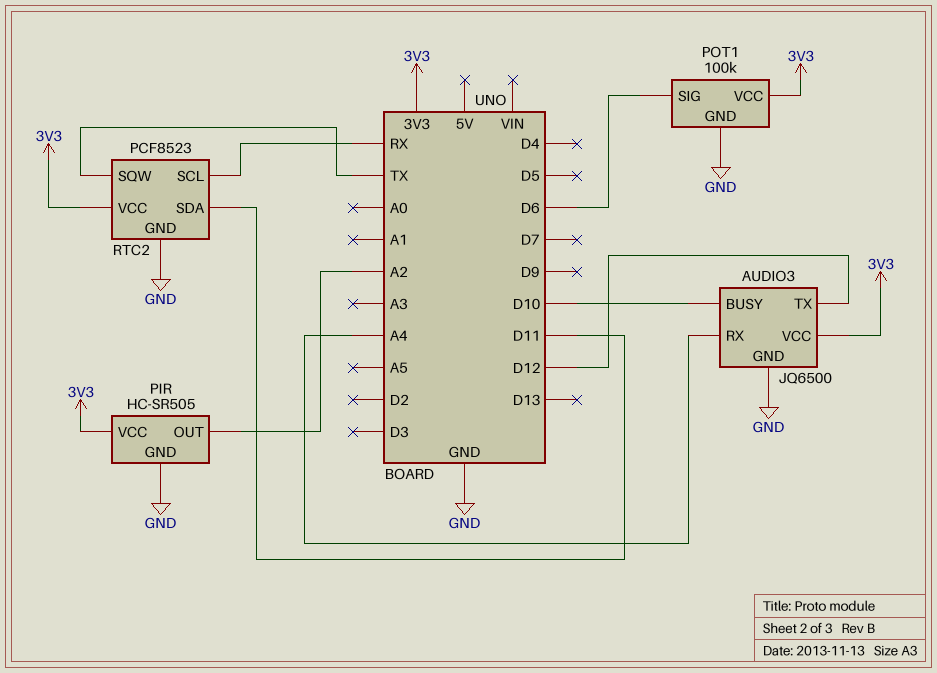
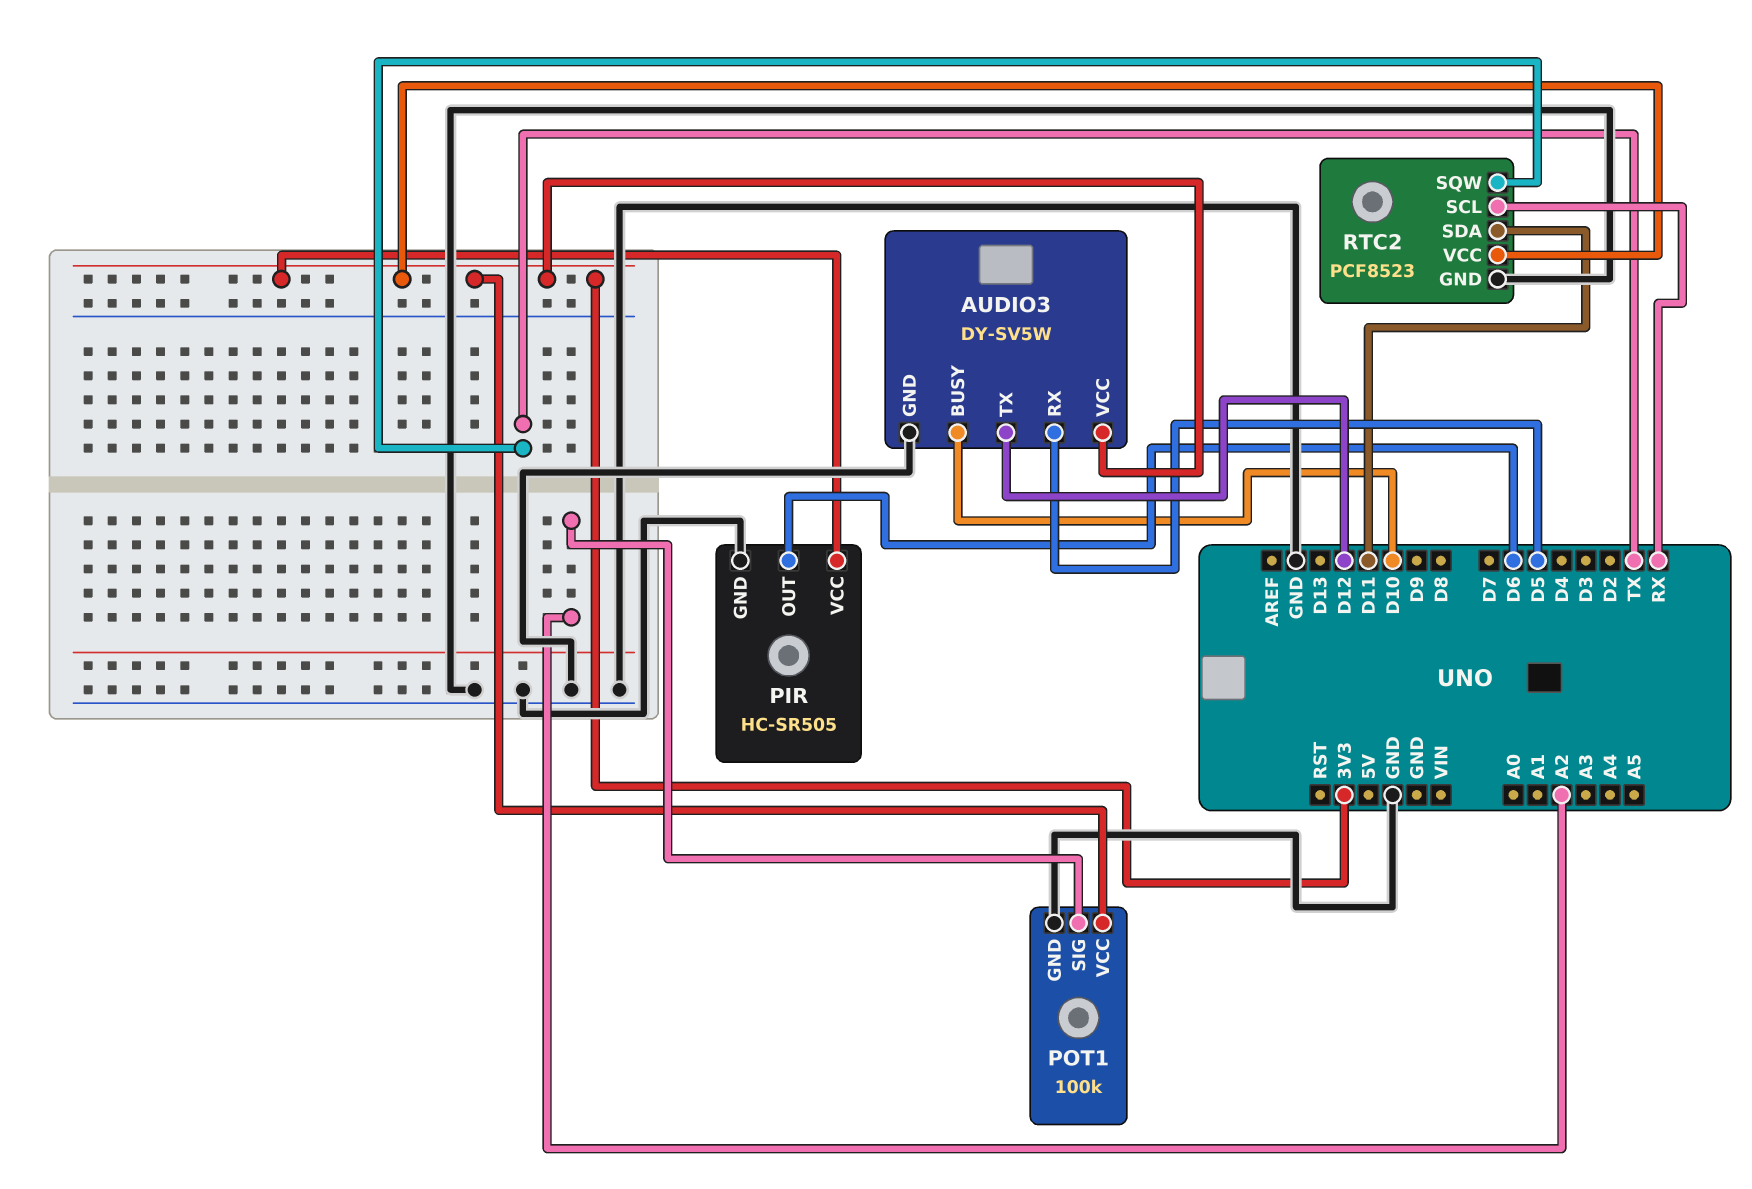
AUDIO3: JQ6500 -> DY-SV5W
AUDIO3 pin RX: A4 -> D5
PIR pin OUT: A2 -> D6
POT1 pin SIG: D6 -> A2

